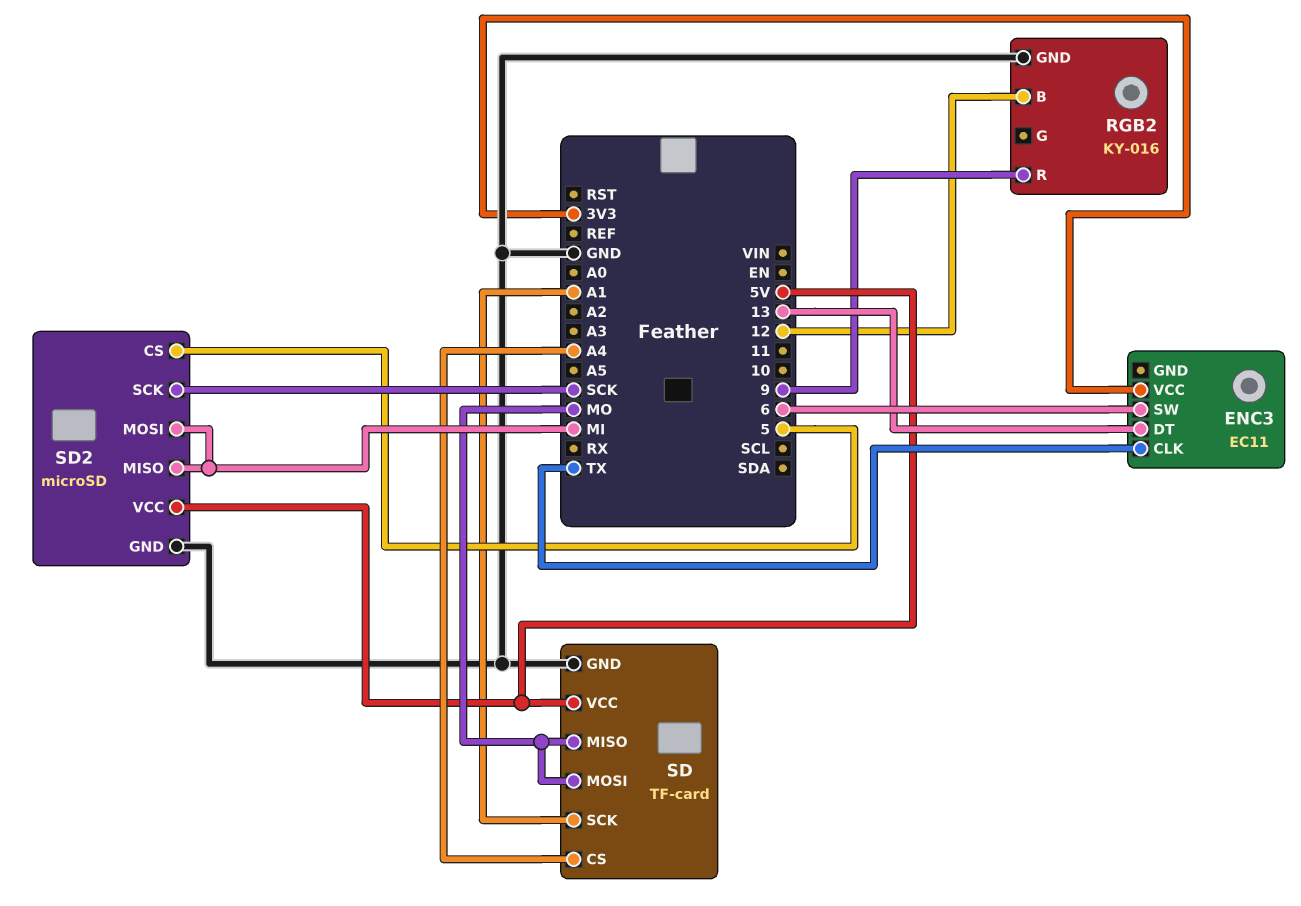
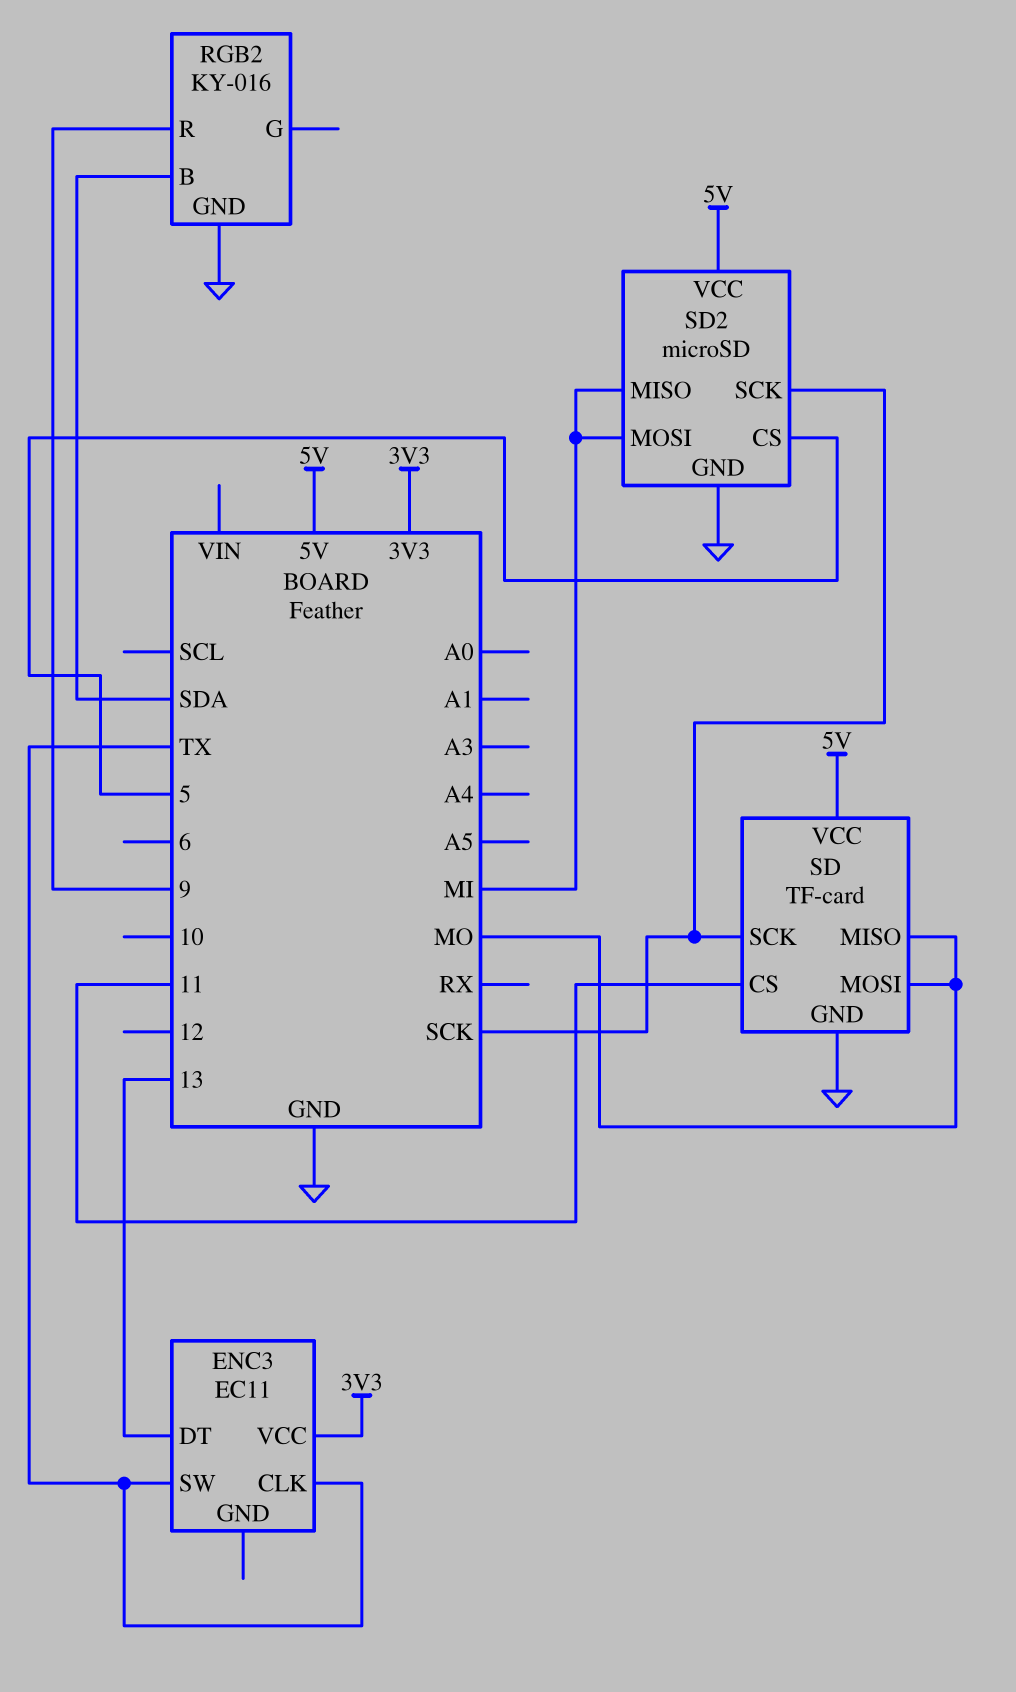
ENC3 pin SW: 6 -> TX
RGB2 pin B: 12 -> SDA
SD pin CS: A4 -> 11
SD pin SCK: A1 -> SCK

